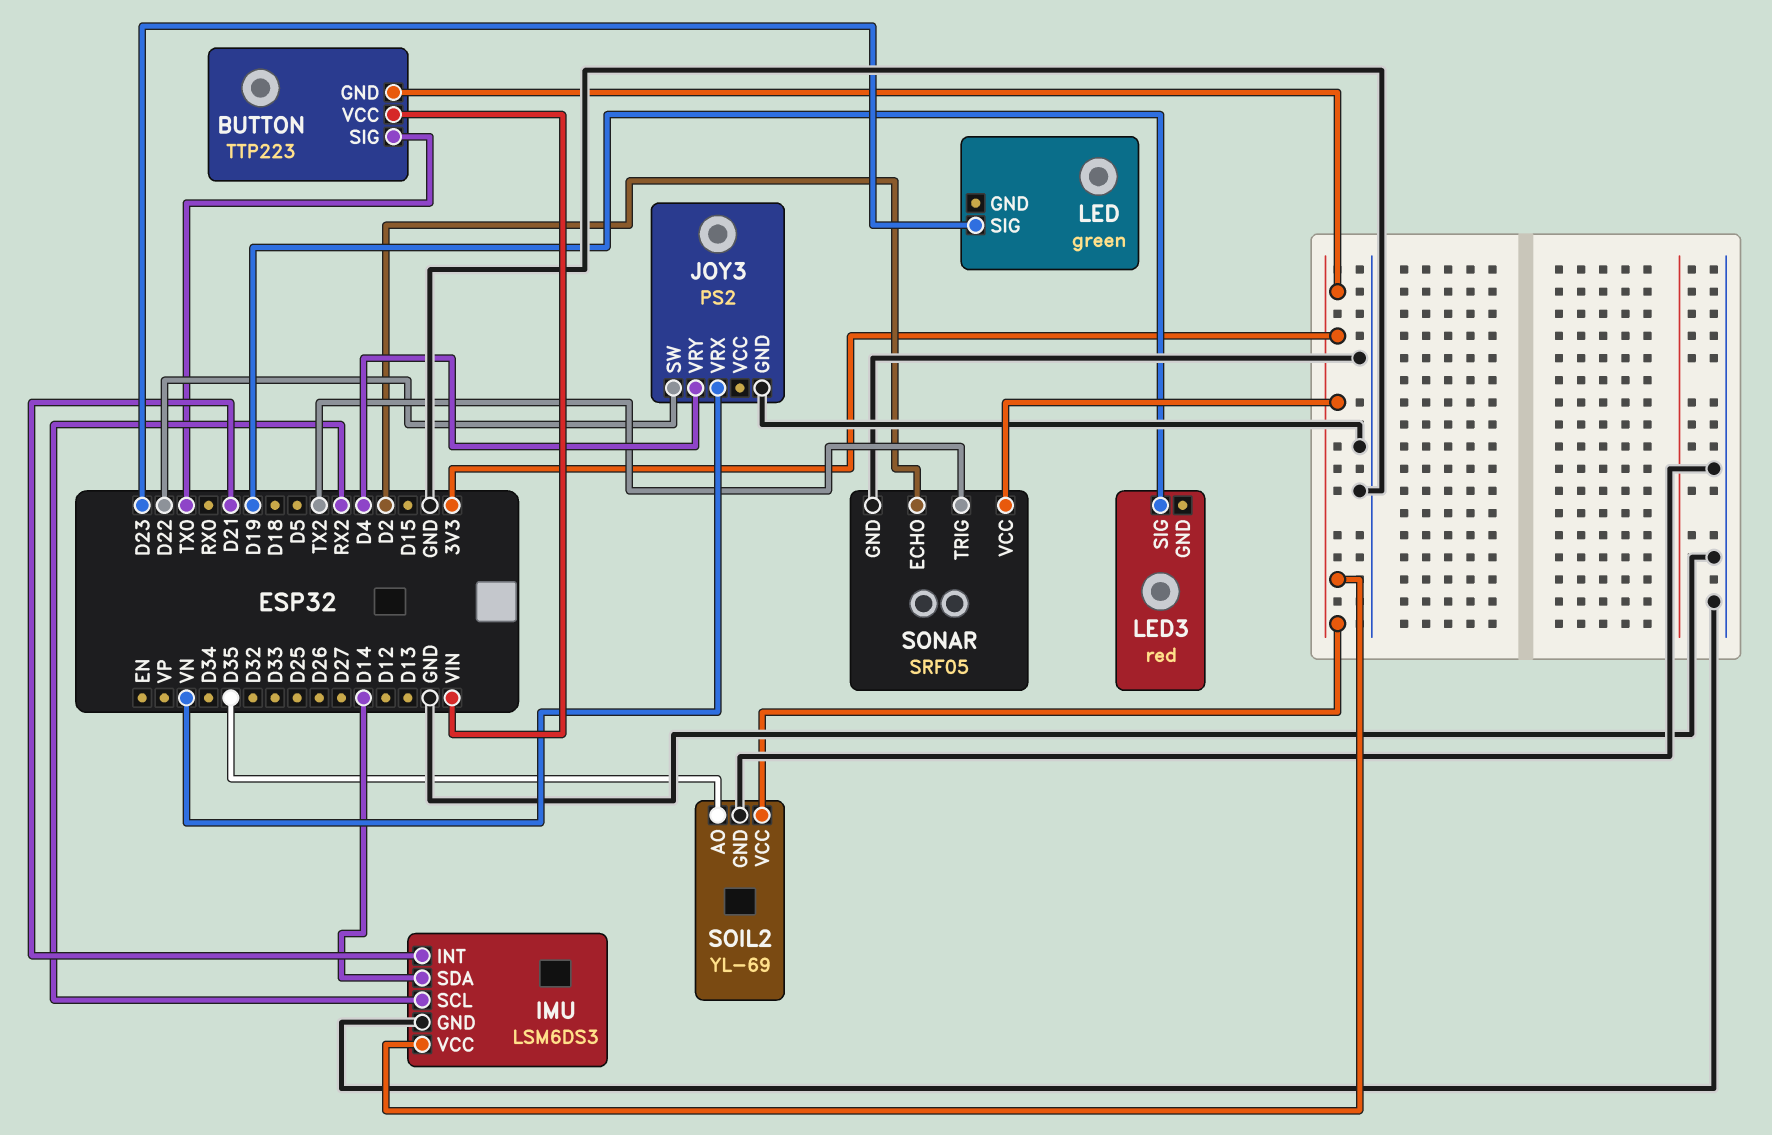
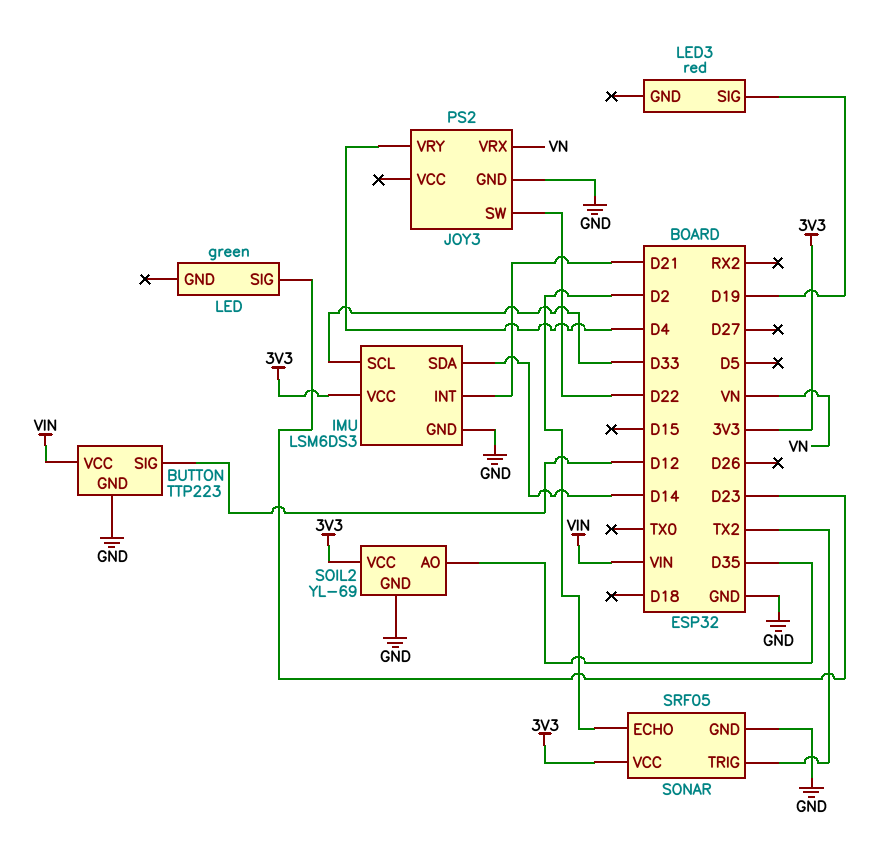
BUTTON pin GND: 3V3 -> GND
BUTTON pin SIG: TX0 -> D12
IMU pin SCL: RX2 -> D33

